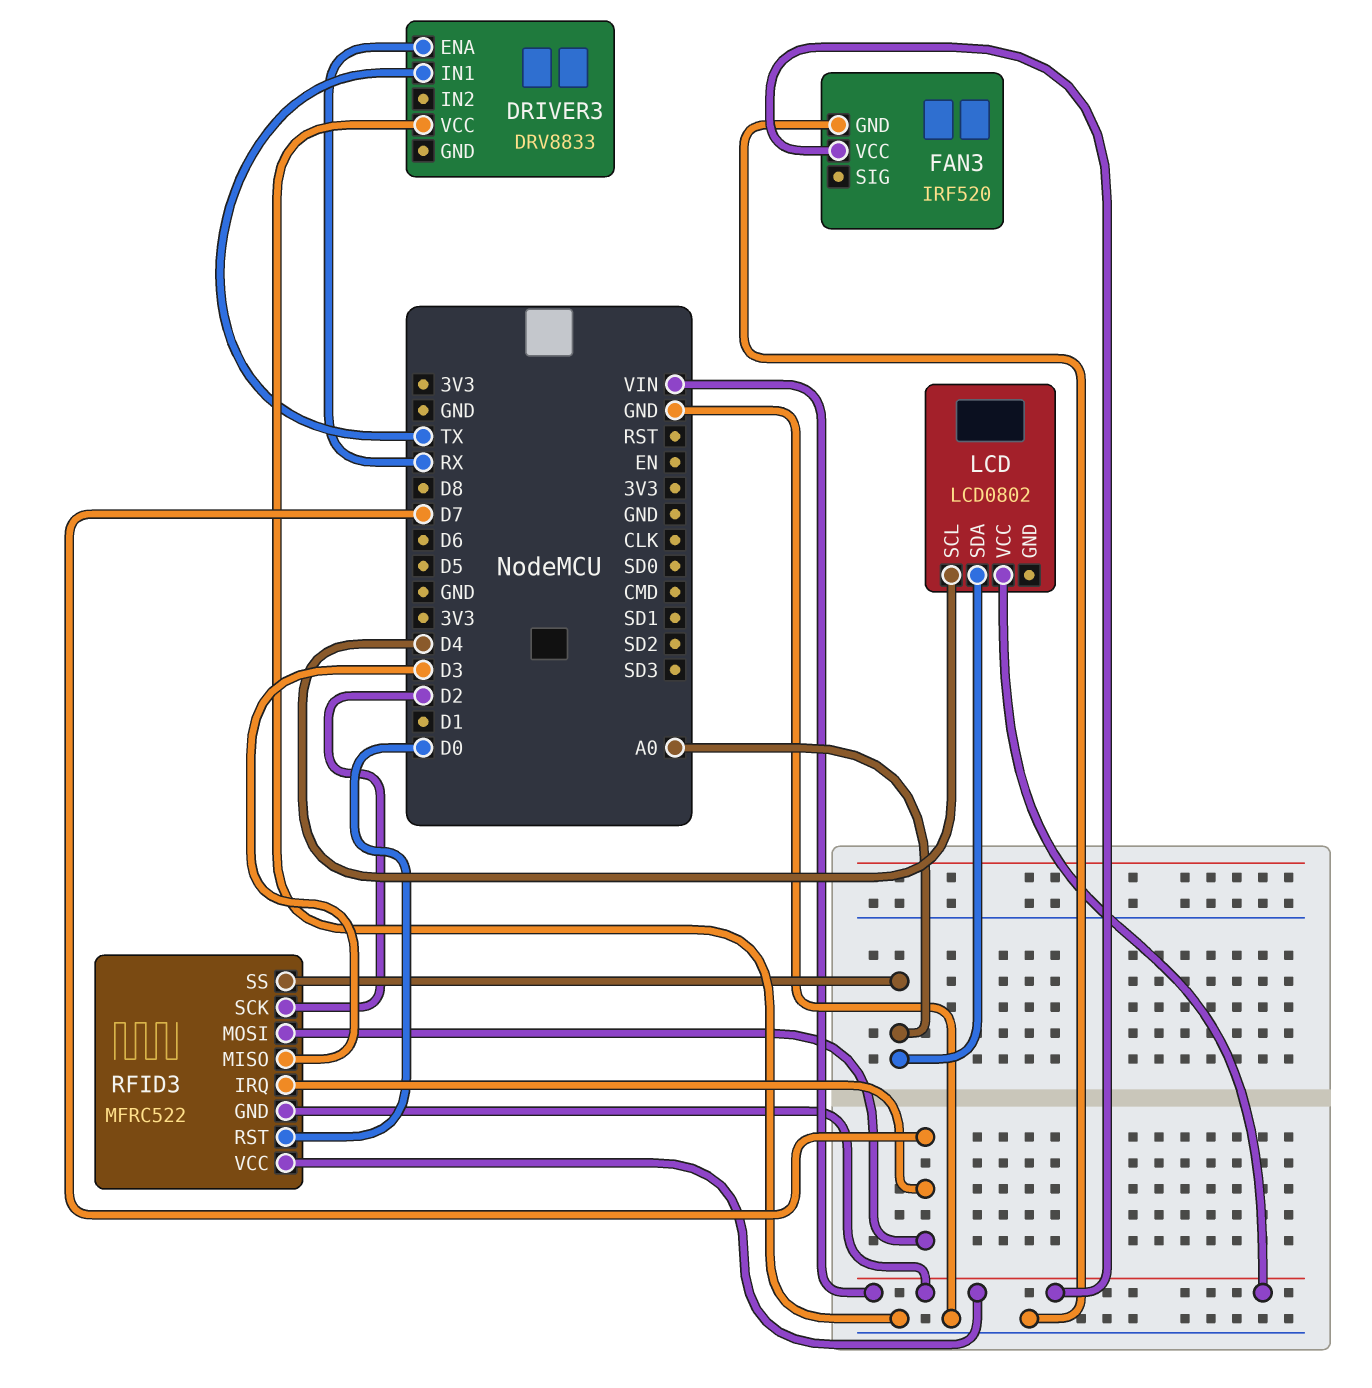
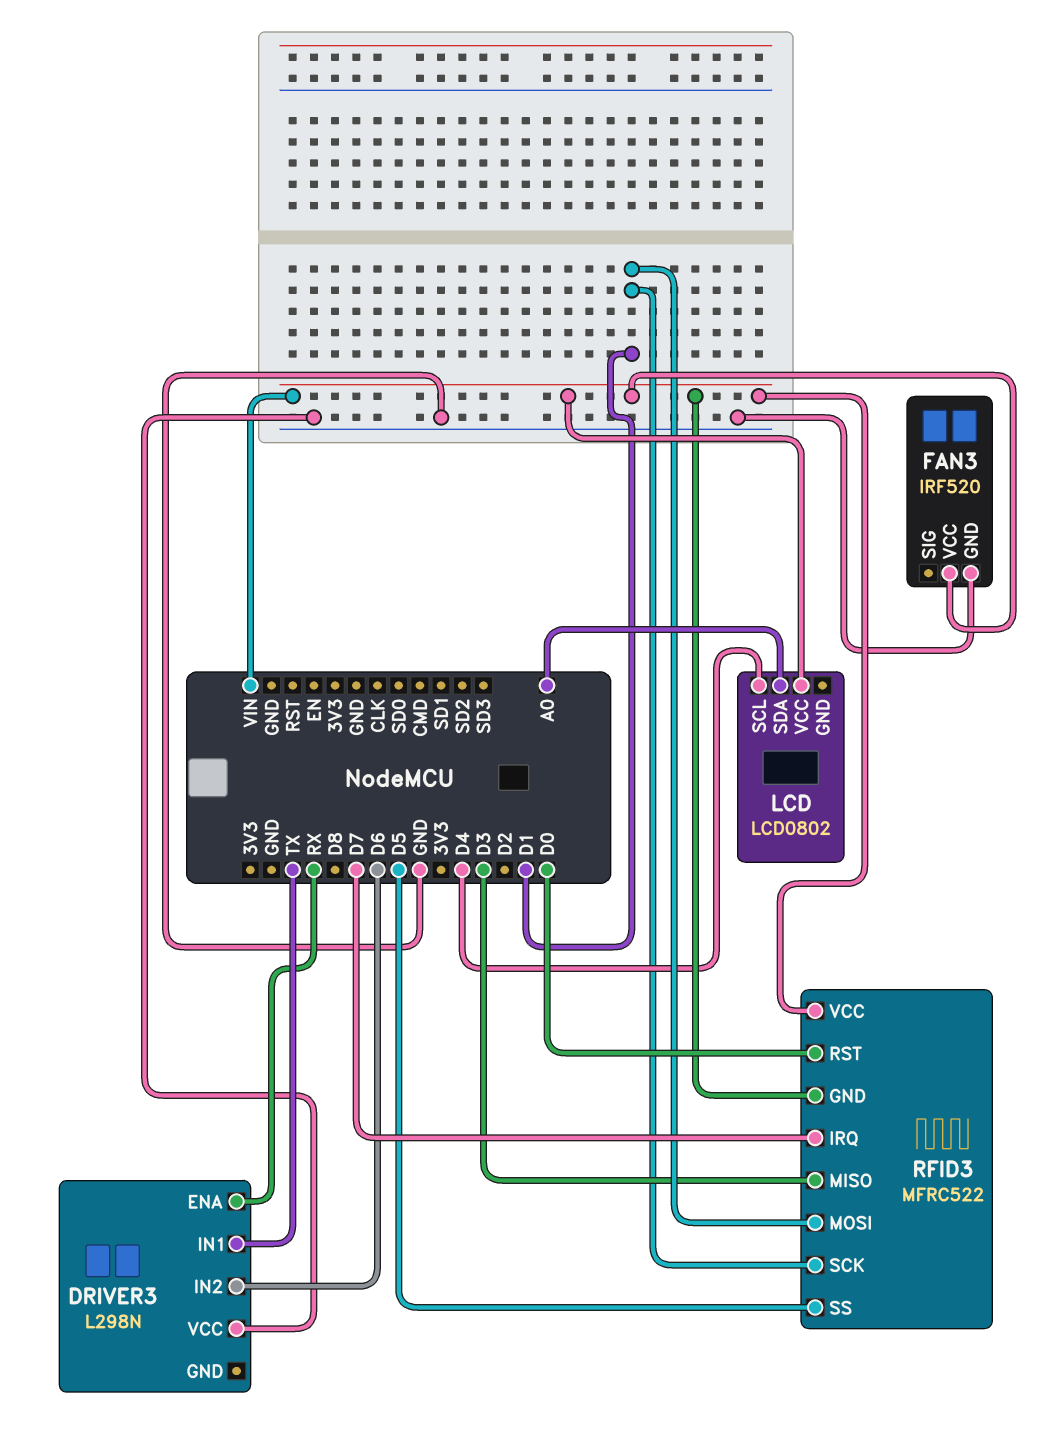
DRIVER3: DRV8833 -> L298N
DRIVER3 pin IN2: none -> D6
RFID3 pin MOSI: D7 -> D1
RFID3 pin SCK: D2 -> D1
RFID3 pin SS: A0 -> D5

